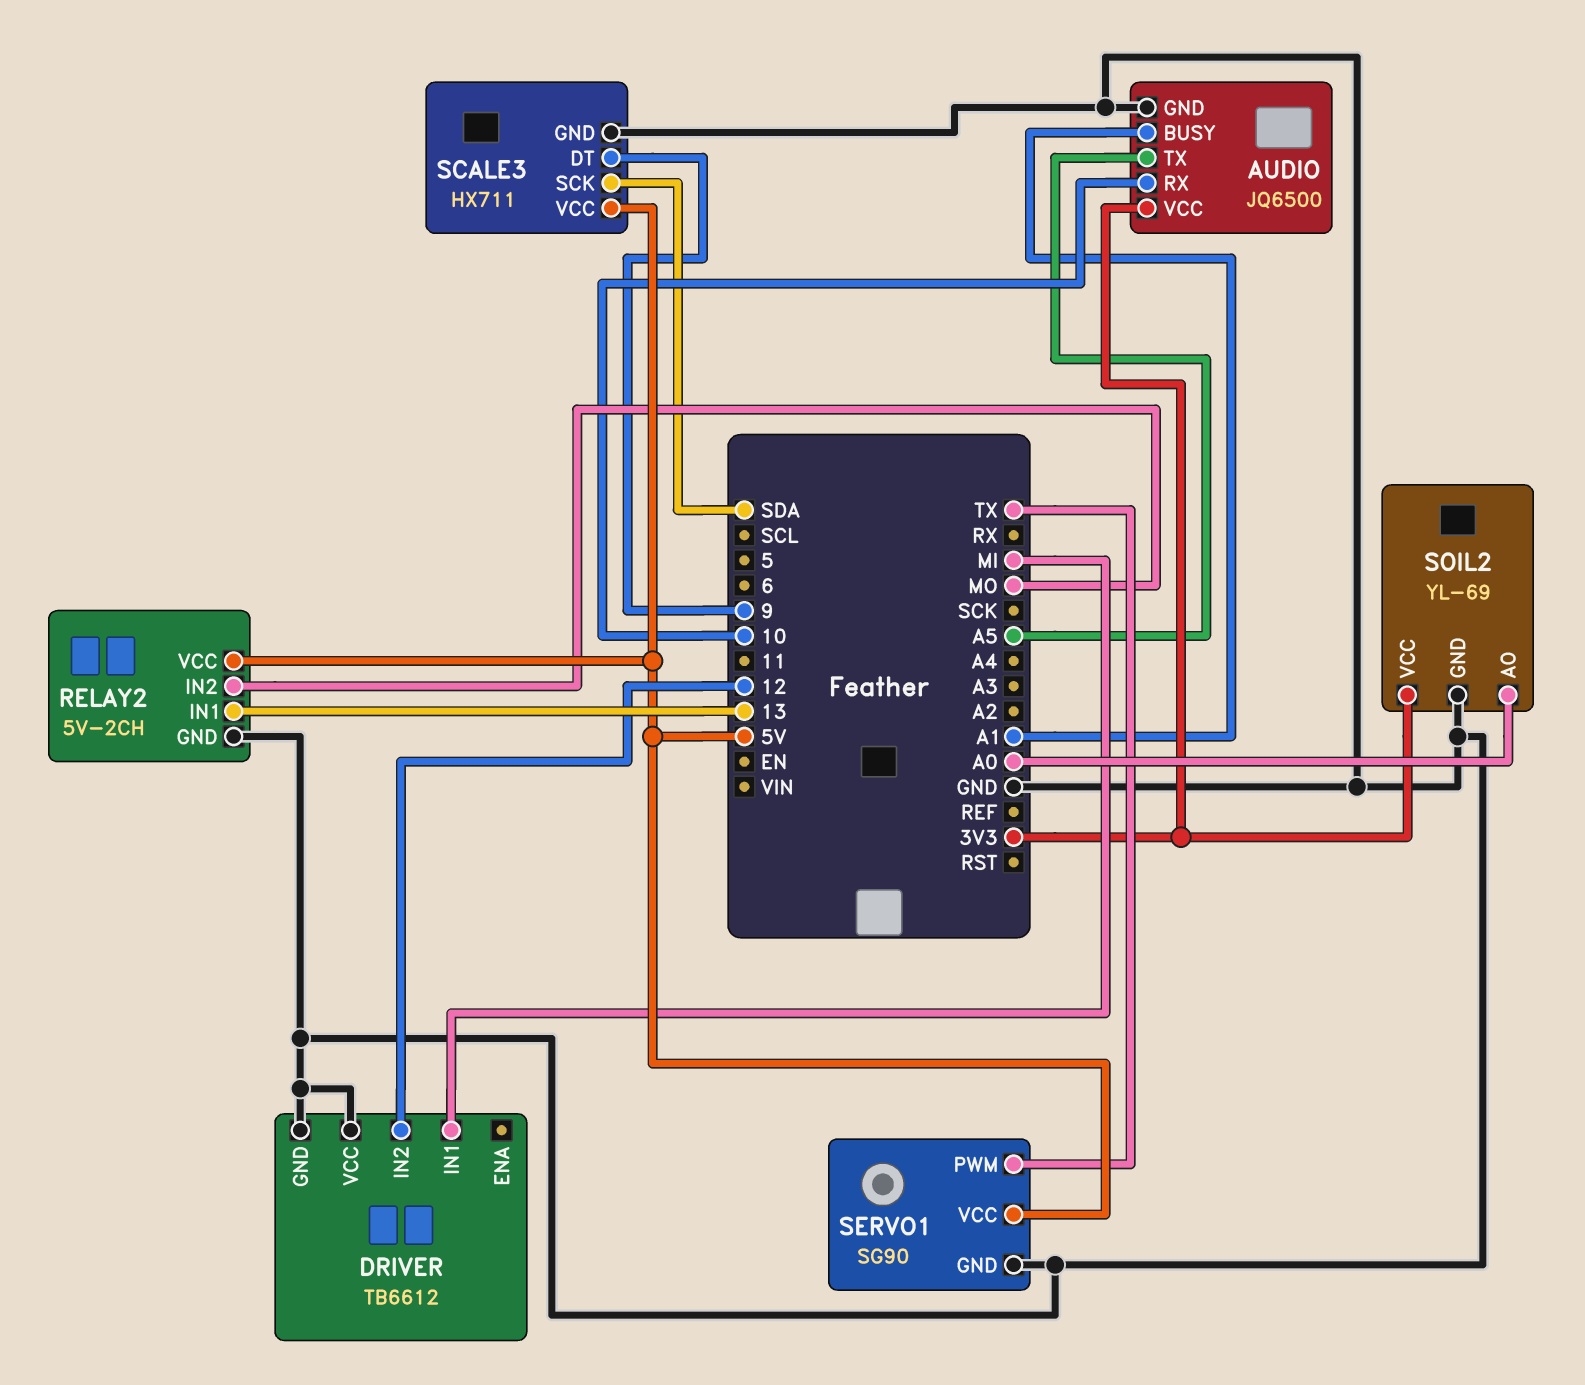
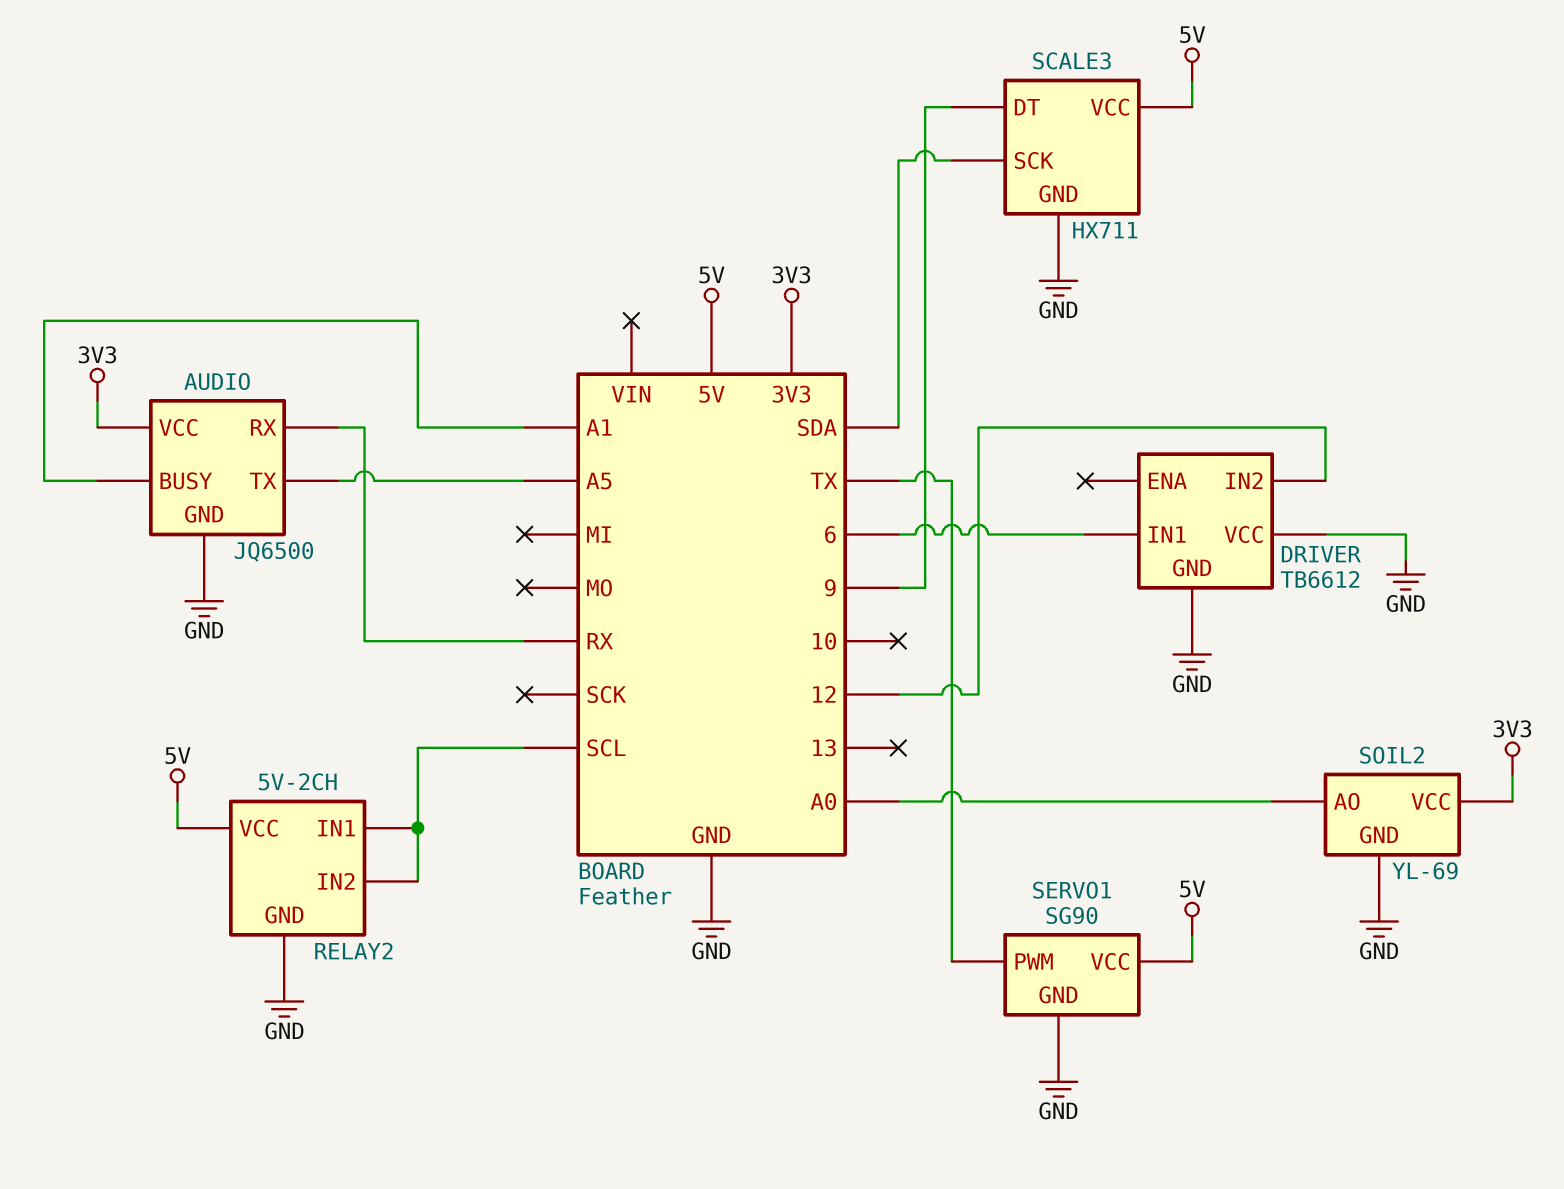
AUDIO pin RX: 10 -> RX
DRIVER pin IN1: MI -> 6
RELAY2 pin IN1: 13 -> SCL
RELAY2 pin IN2: MO -> SCL

